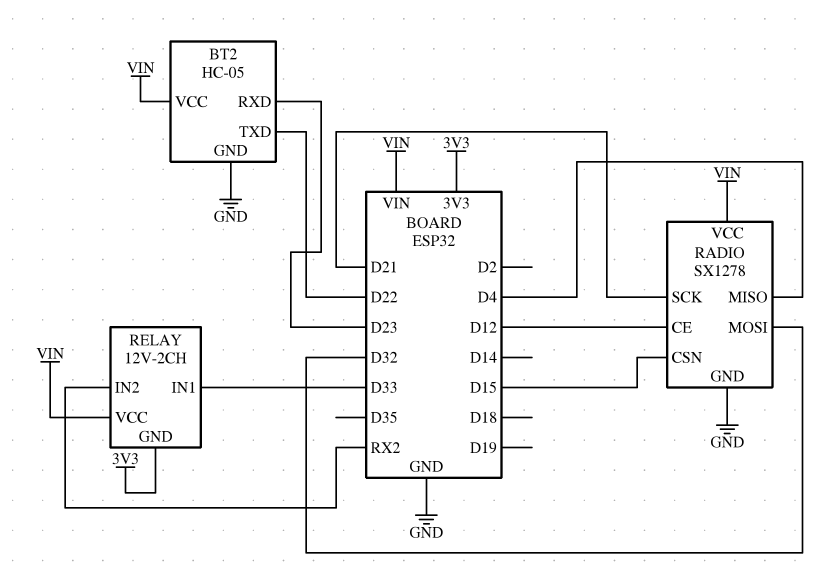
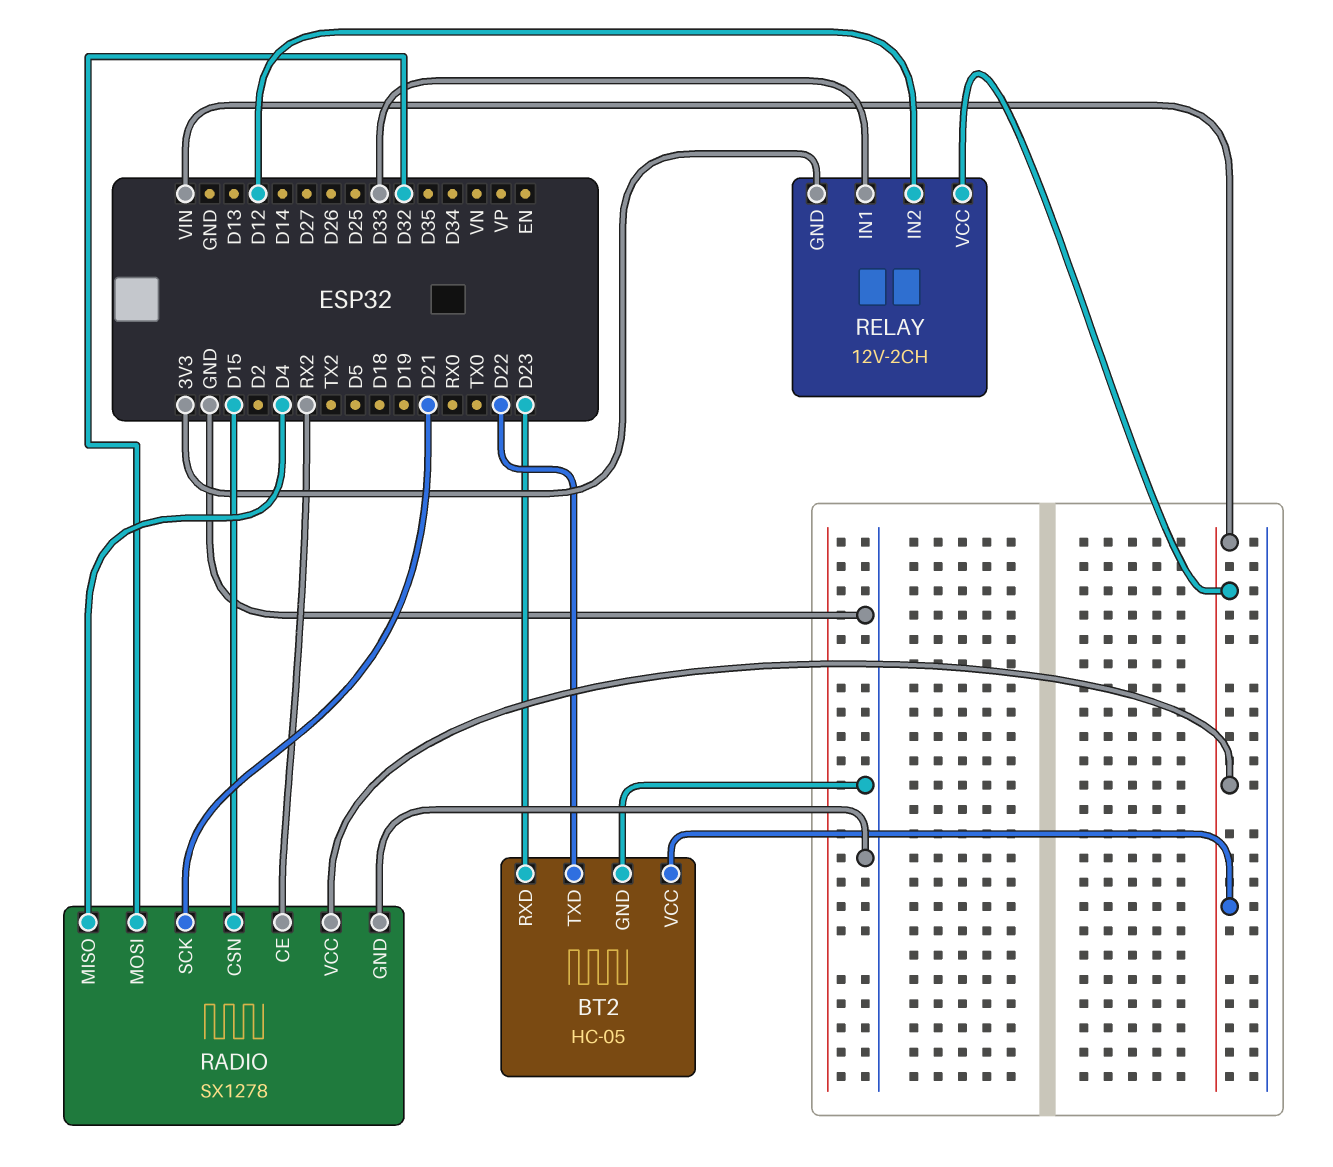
RADIO pin CE: D12 -> RX2
RELAY pin IN2: RX2 -> D12

